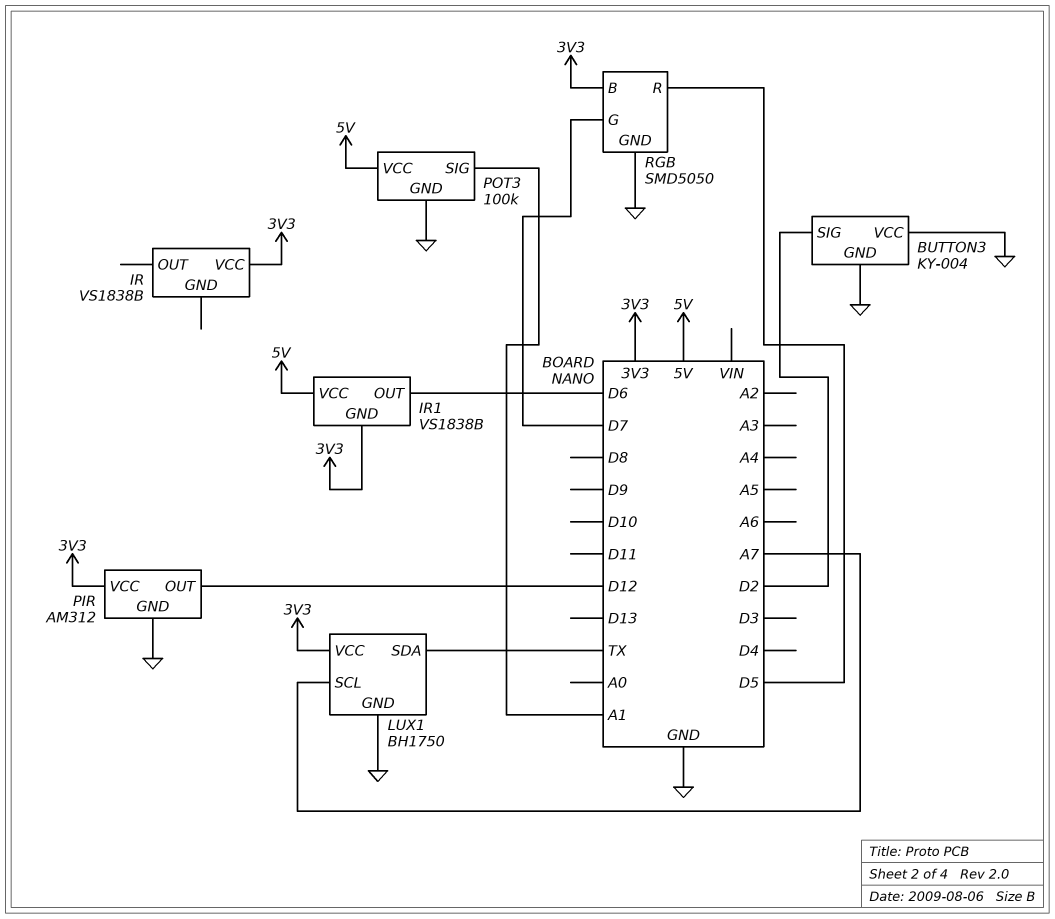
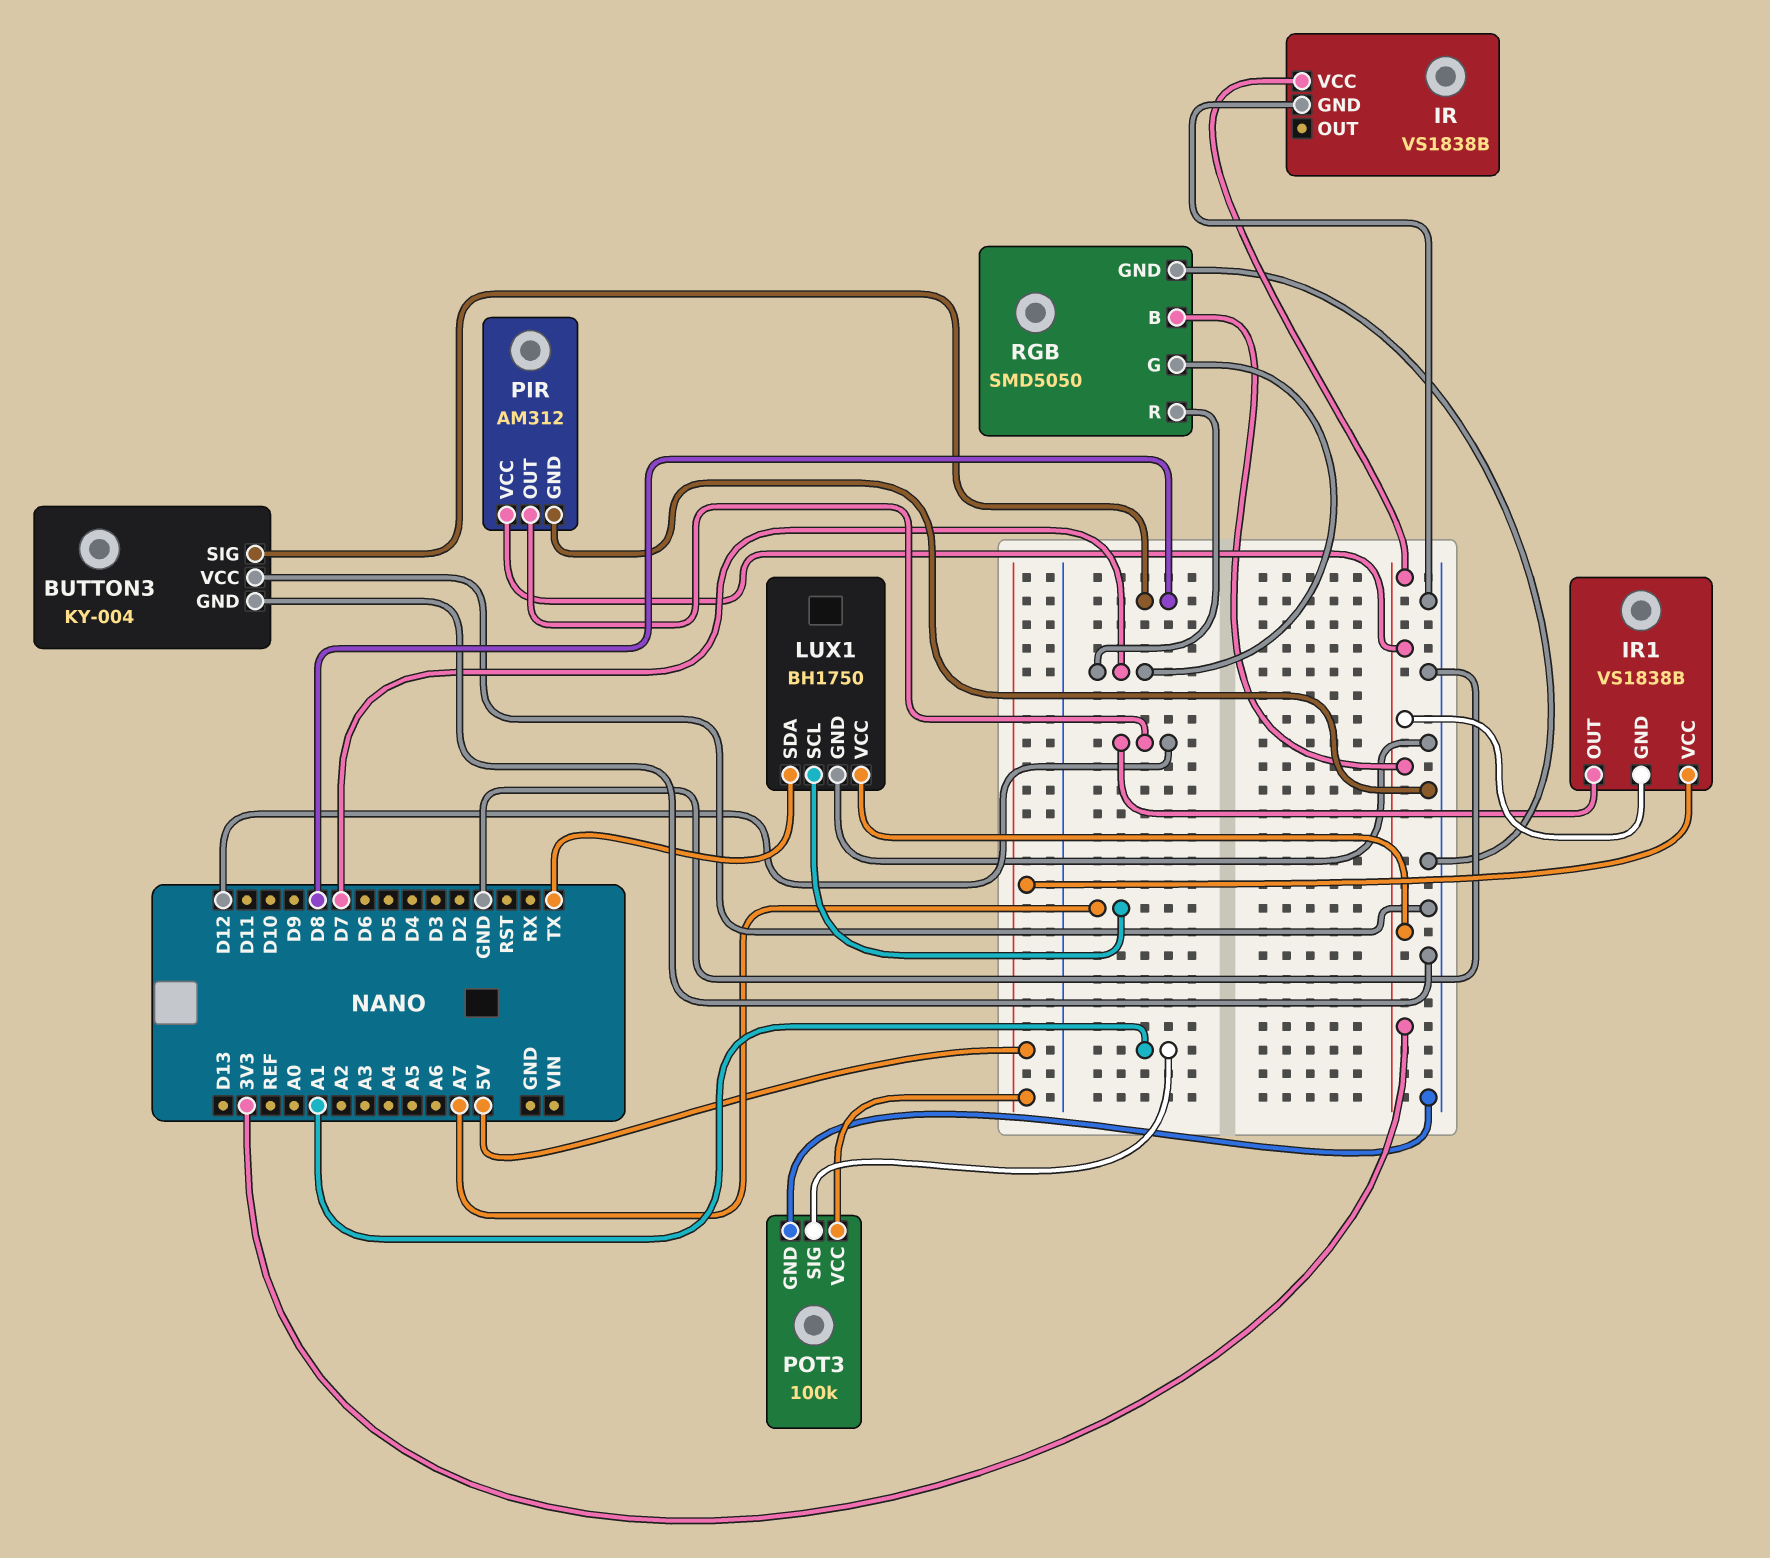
BUTTON3 pin SIG: D2 -> D8
IR pin GND: none -> GND
IR1 pin OUT: D6 -> D12
RGB pin R: D5 -> D7

